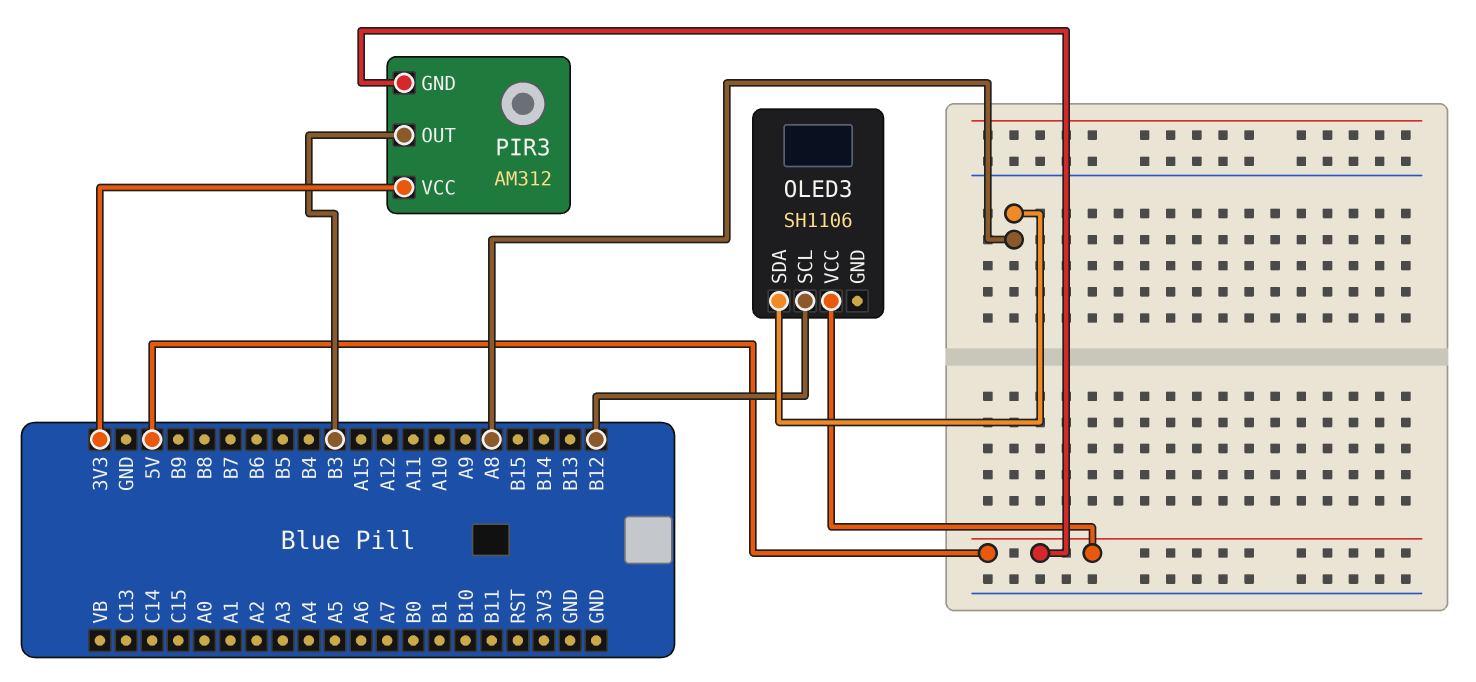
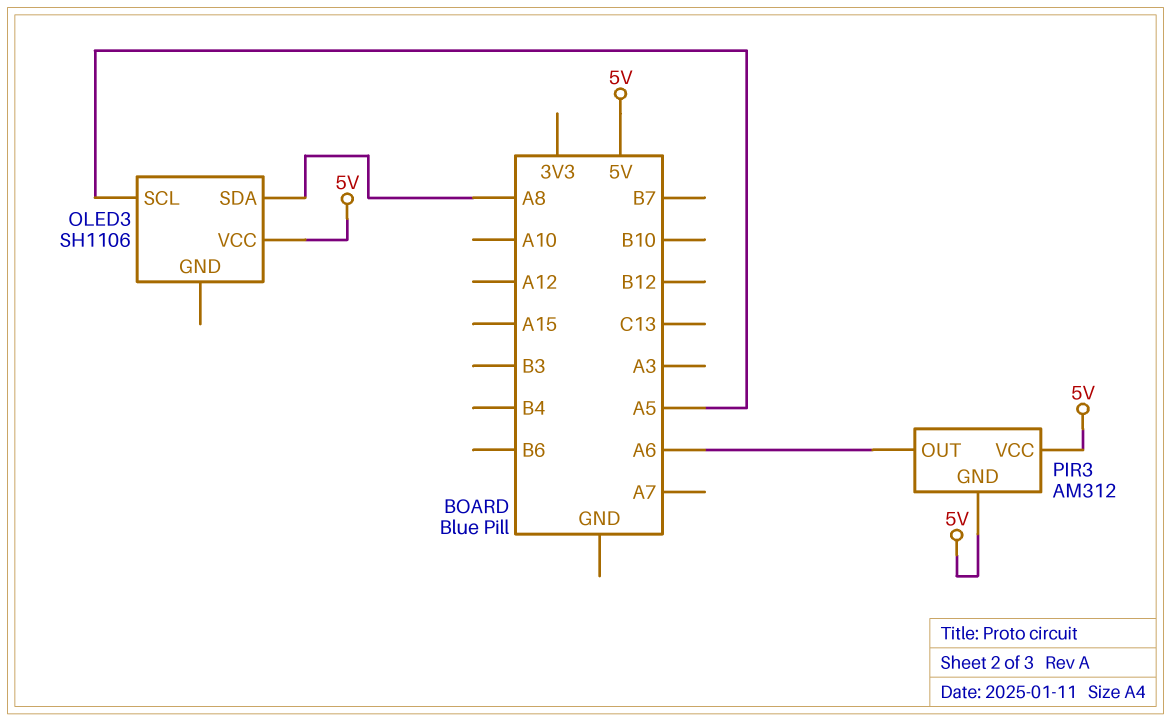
OLED3 pin SCL: B12 -> A5
PIR3 pin OUT: B3 -> A6
PIR3 pin VCC: 3V3 -> 5V

